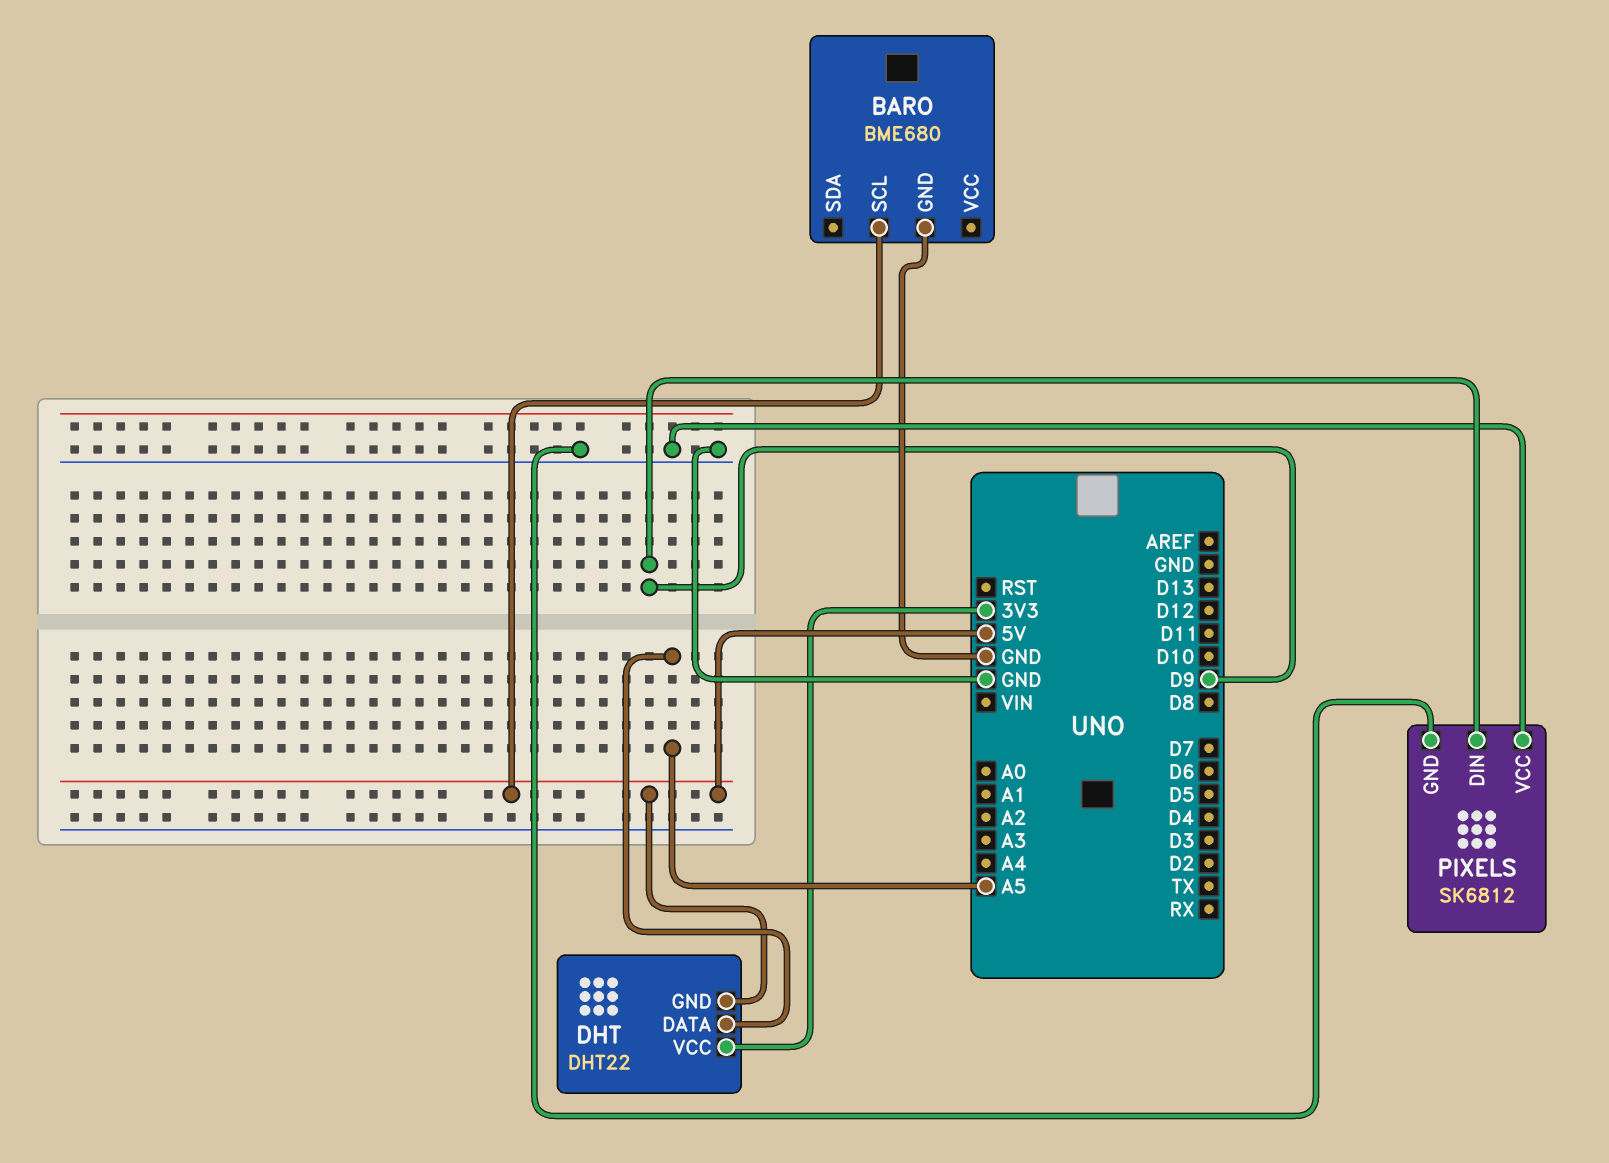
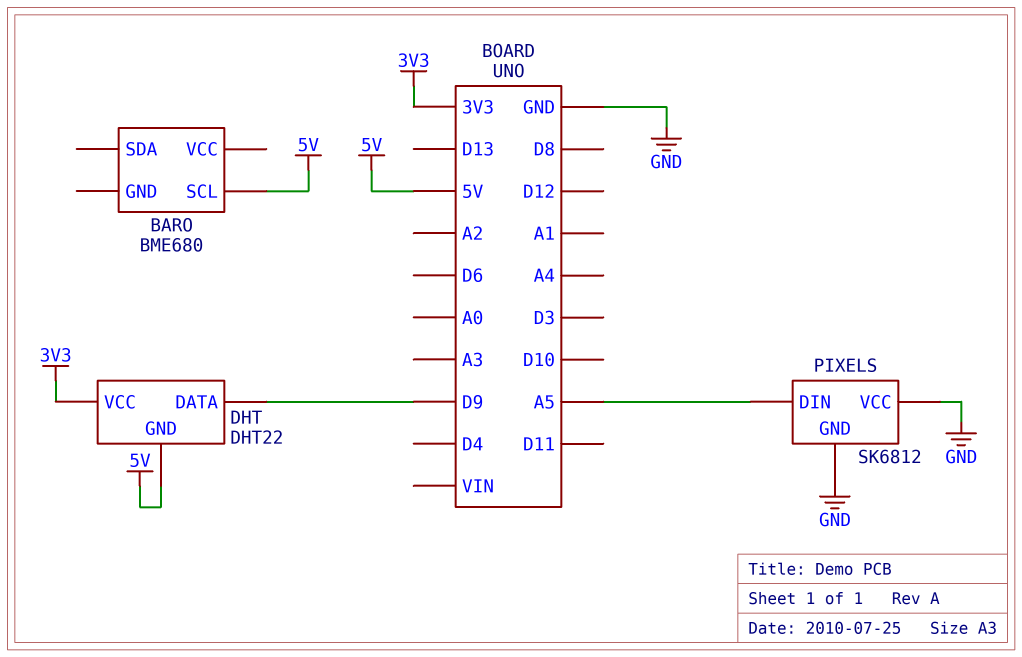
BARO pin GND: GND -> none
DHT pin DATA: A5 -> D9
PIXELS pin DIN: D9 -> A5

